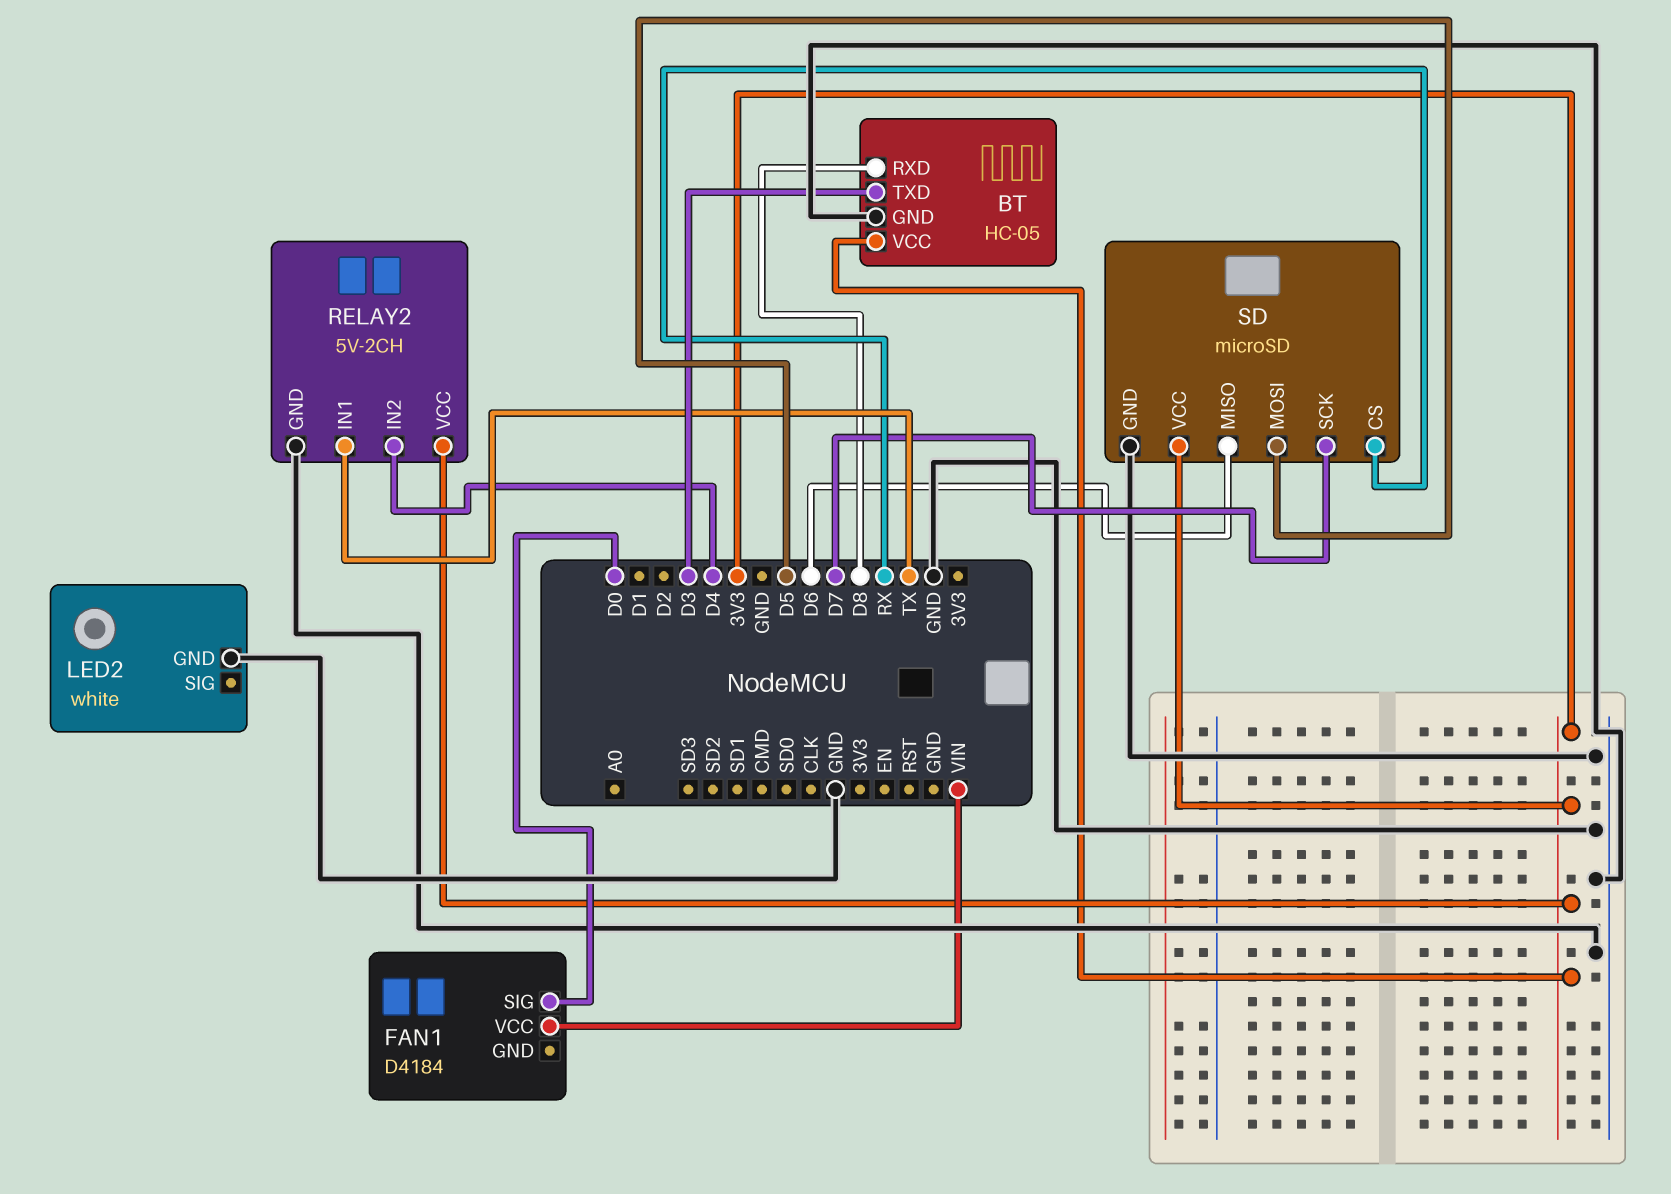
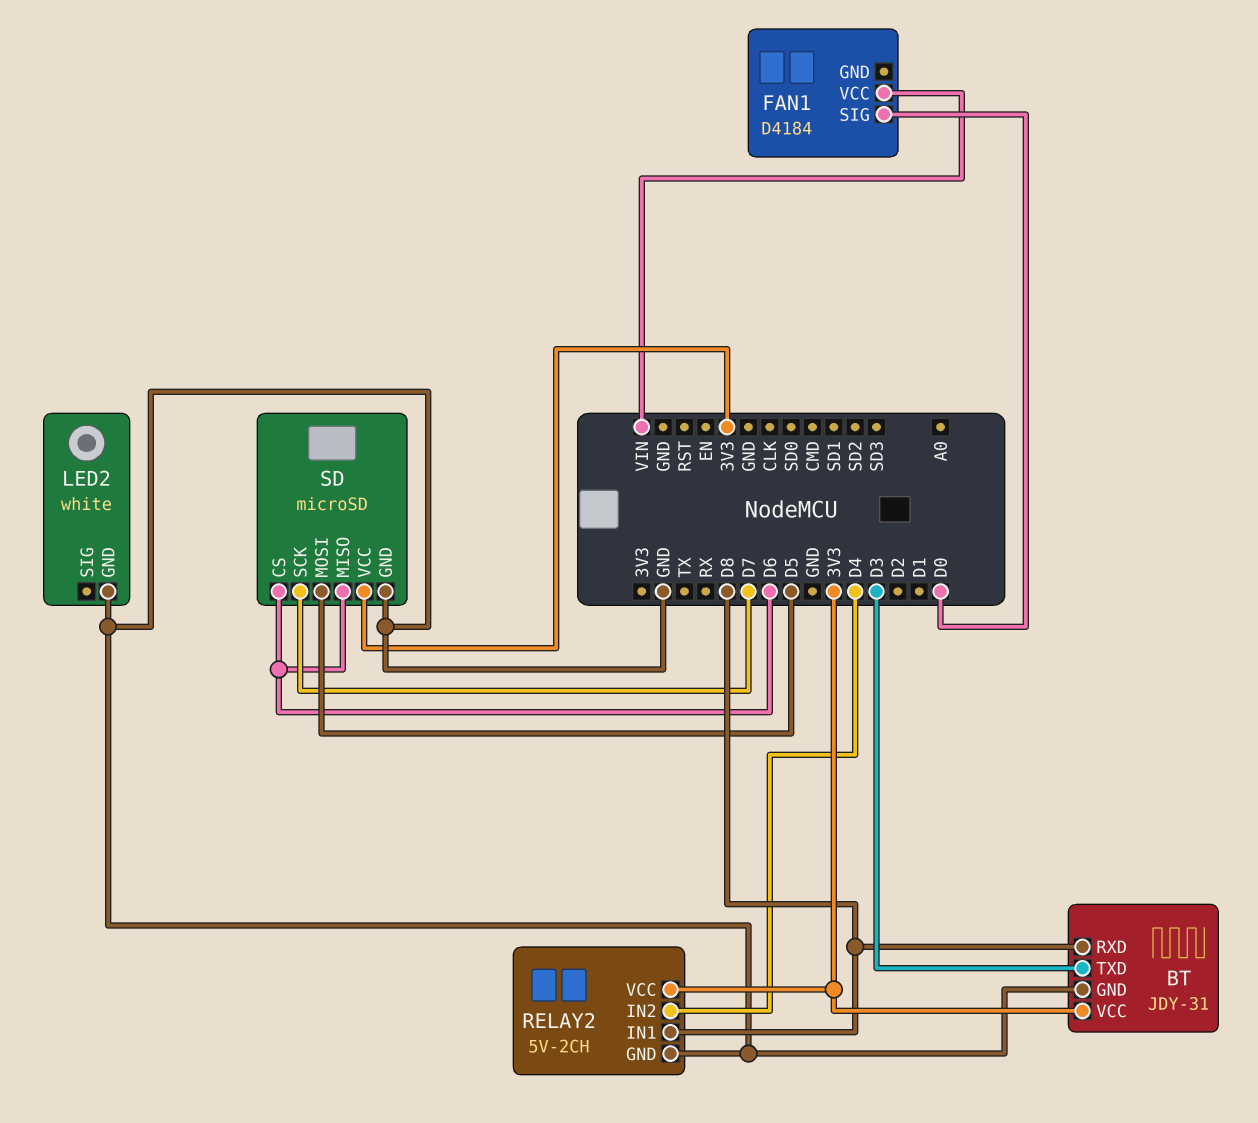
BT: HC-05 -> JDY-31
RELAY2 pin IN1: TX -> D8
SD pin CS: RX -> D6

